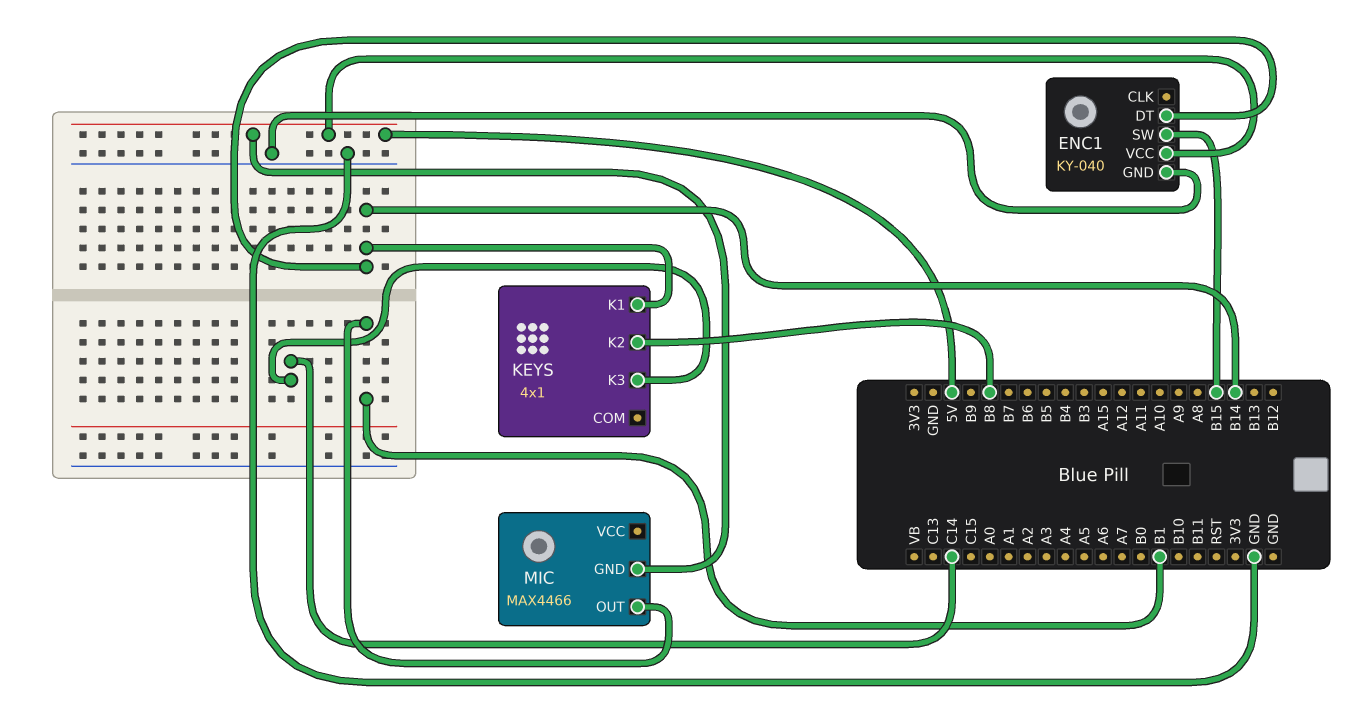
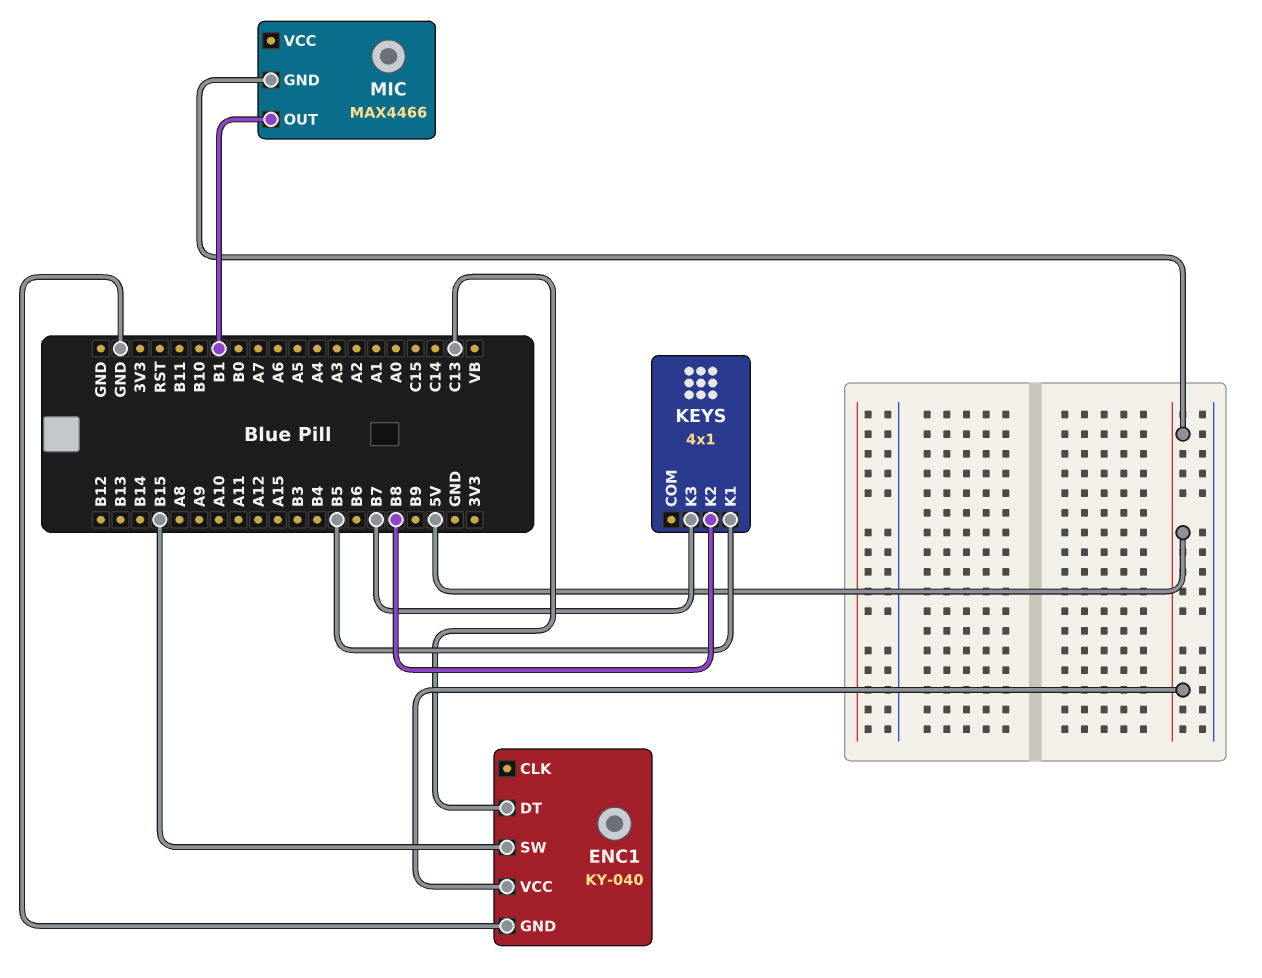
ENC1 pin DT: B14 -> C13
KEYS pin K1: B14 -> B5
KEYS pin K3: C14 -> B7

